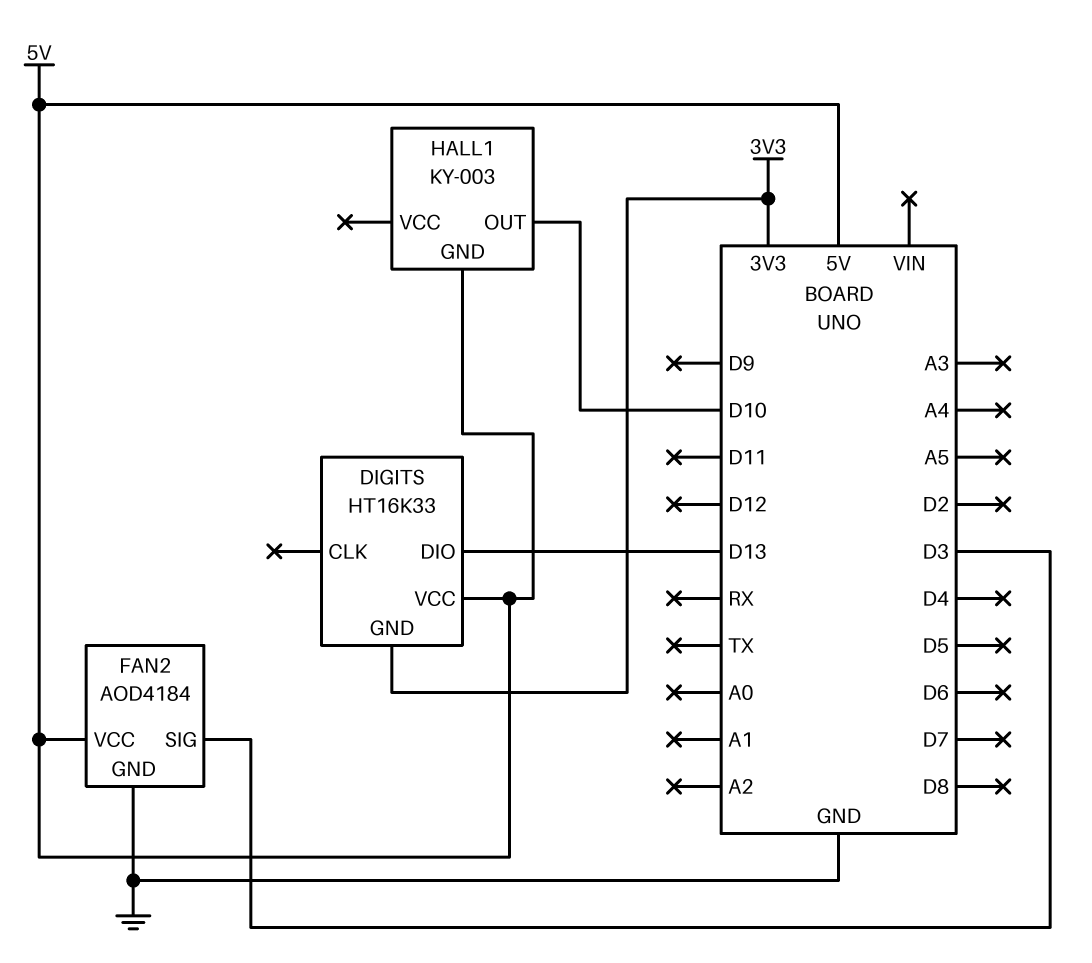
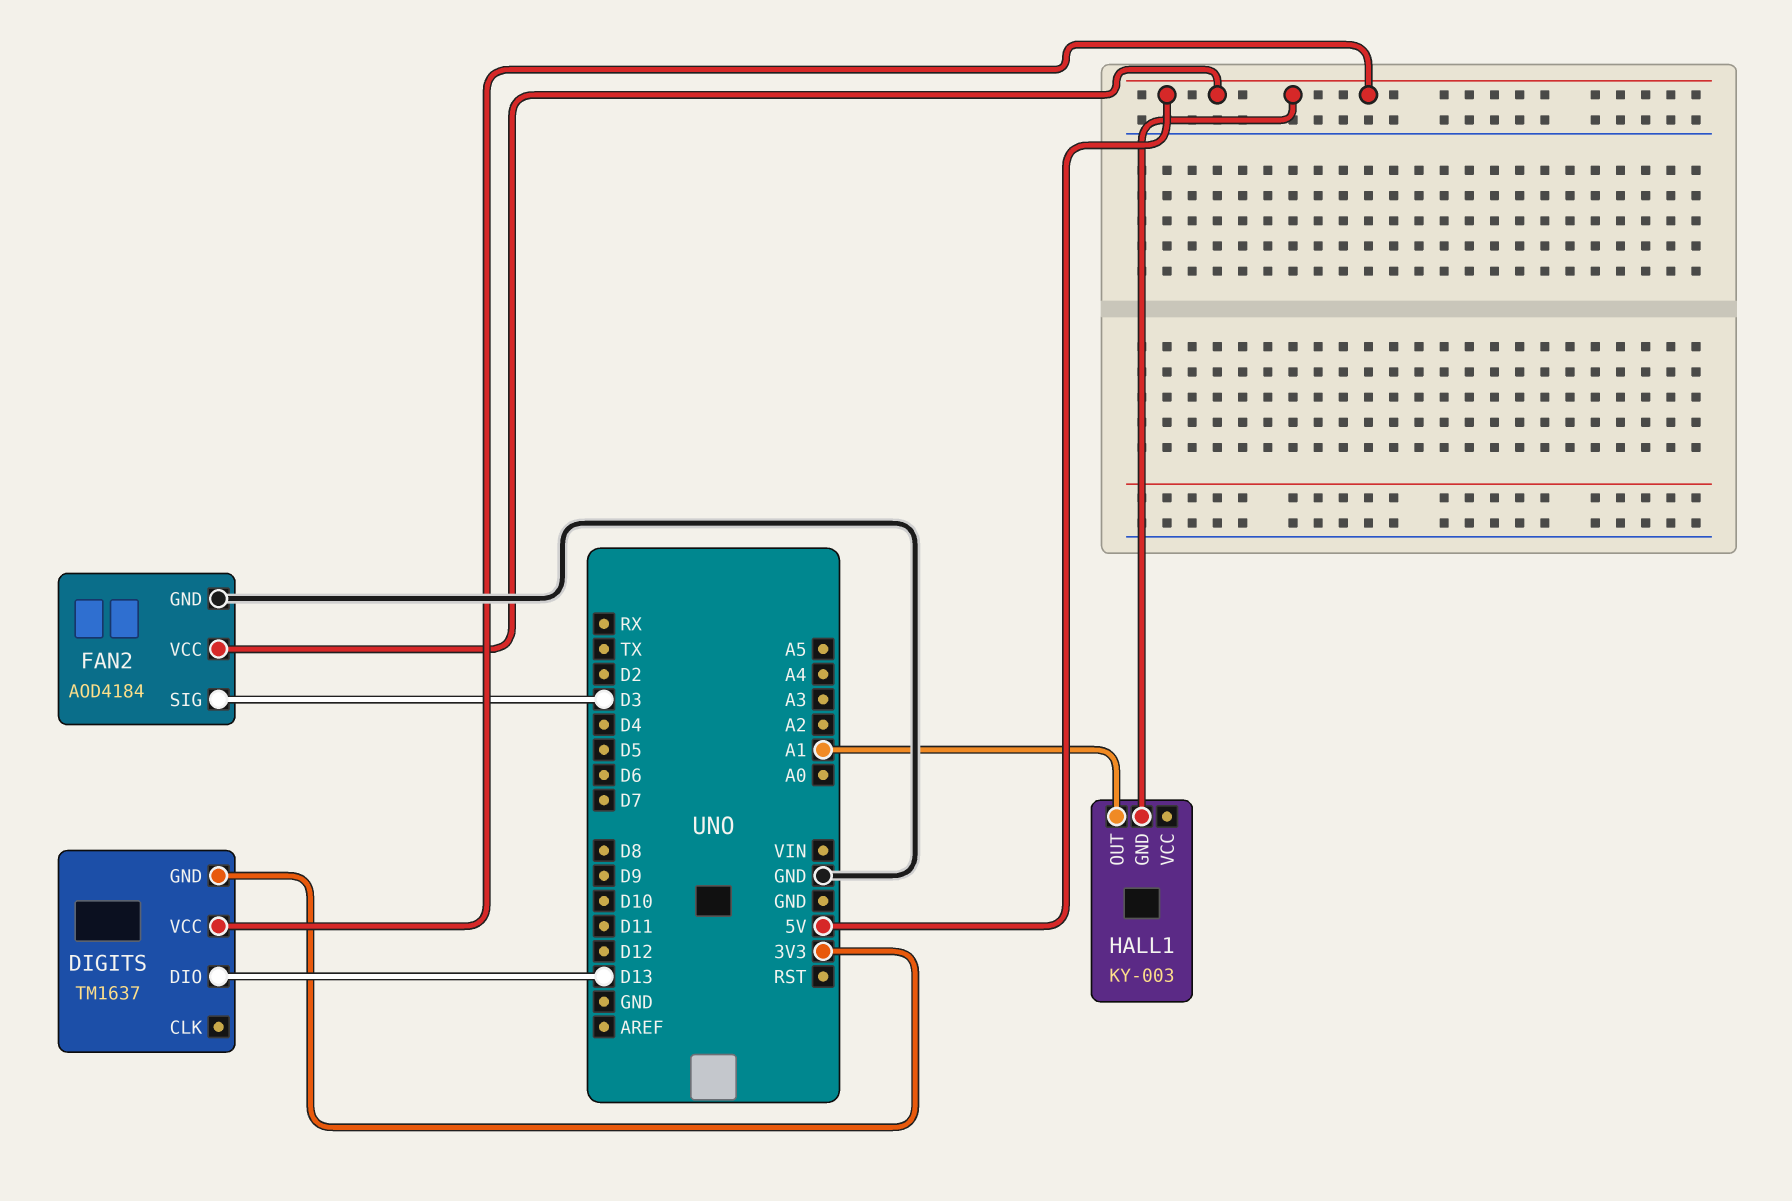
DIGITS: HT16K33 -> TM1637
HALL1 pin OUT: D10 -> A1

